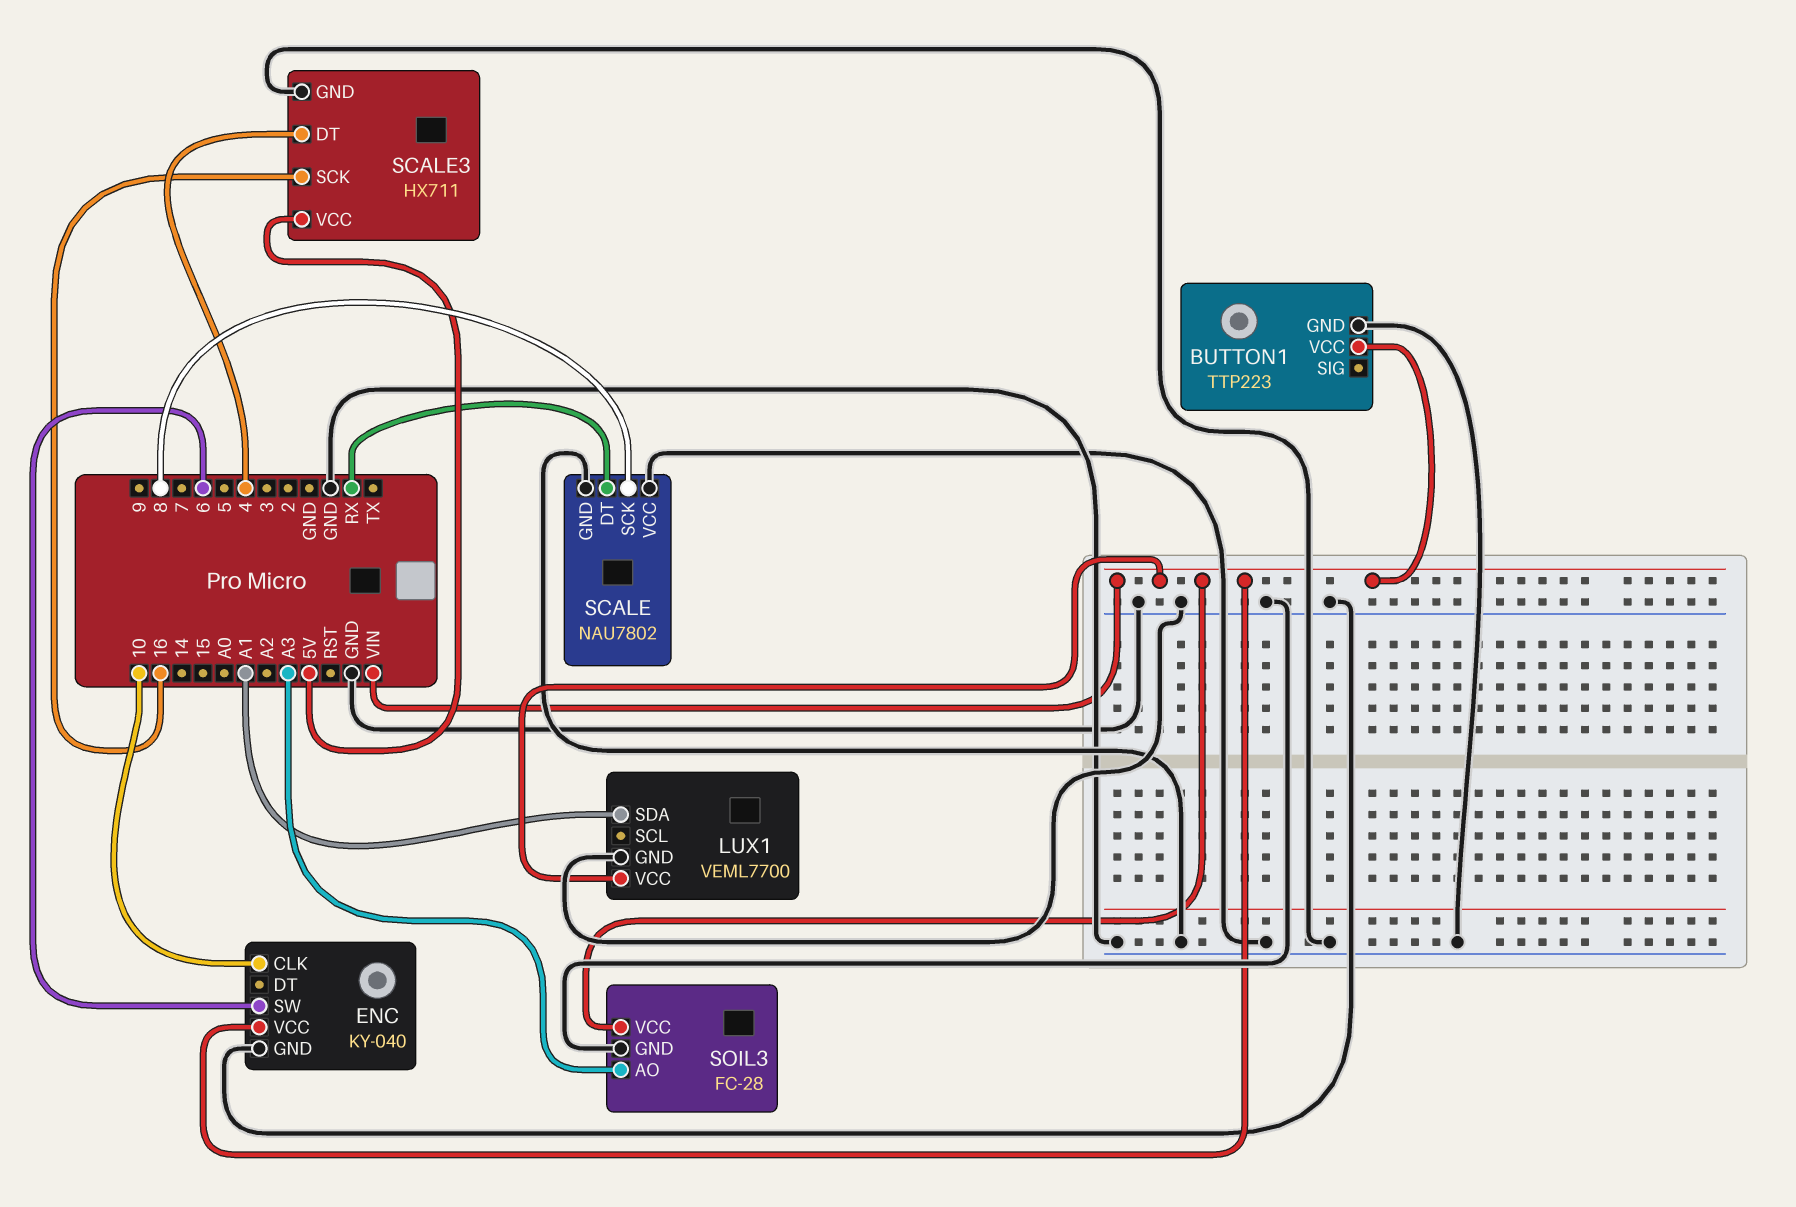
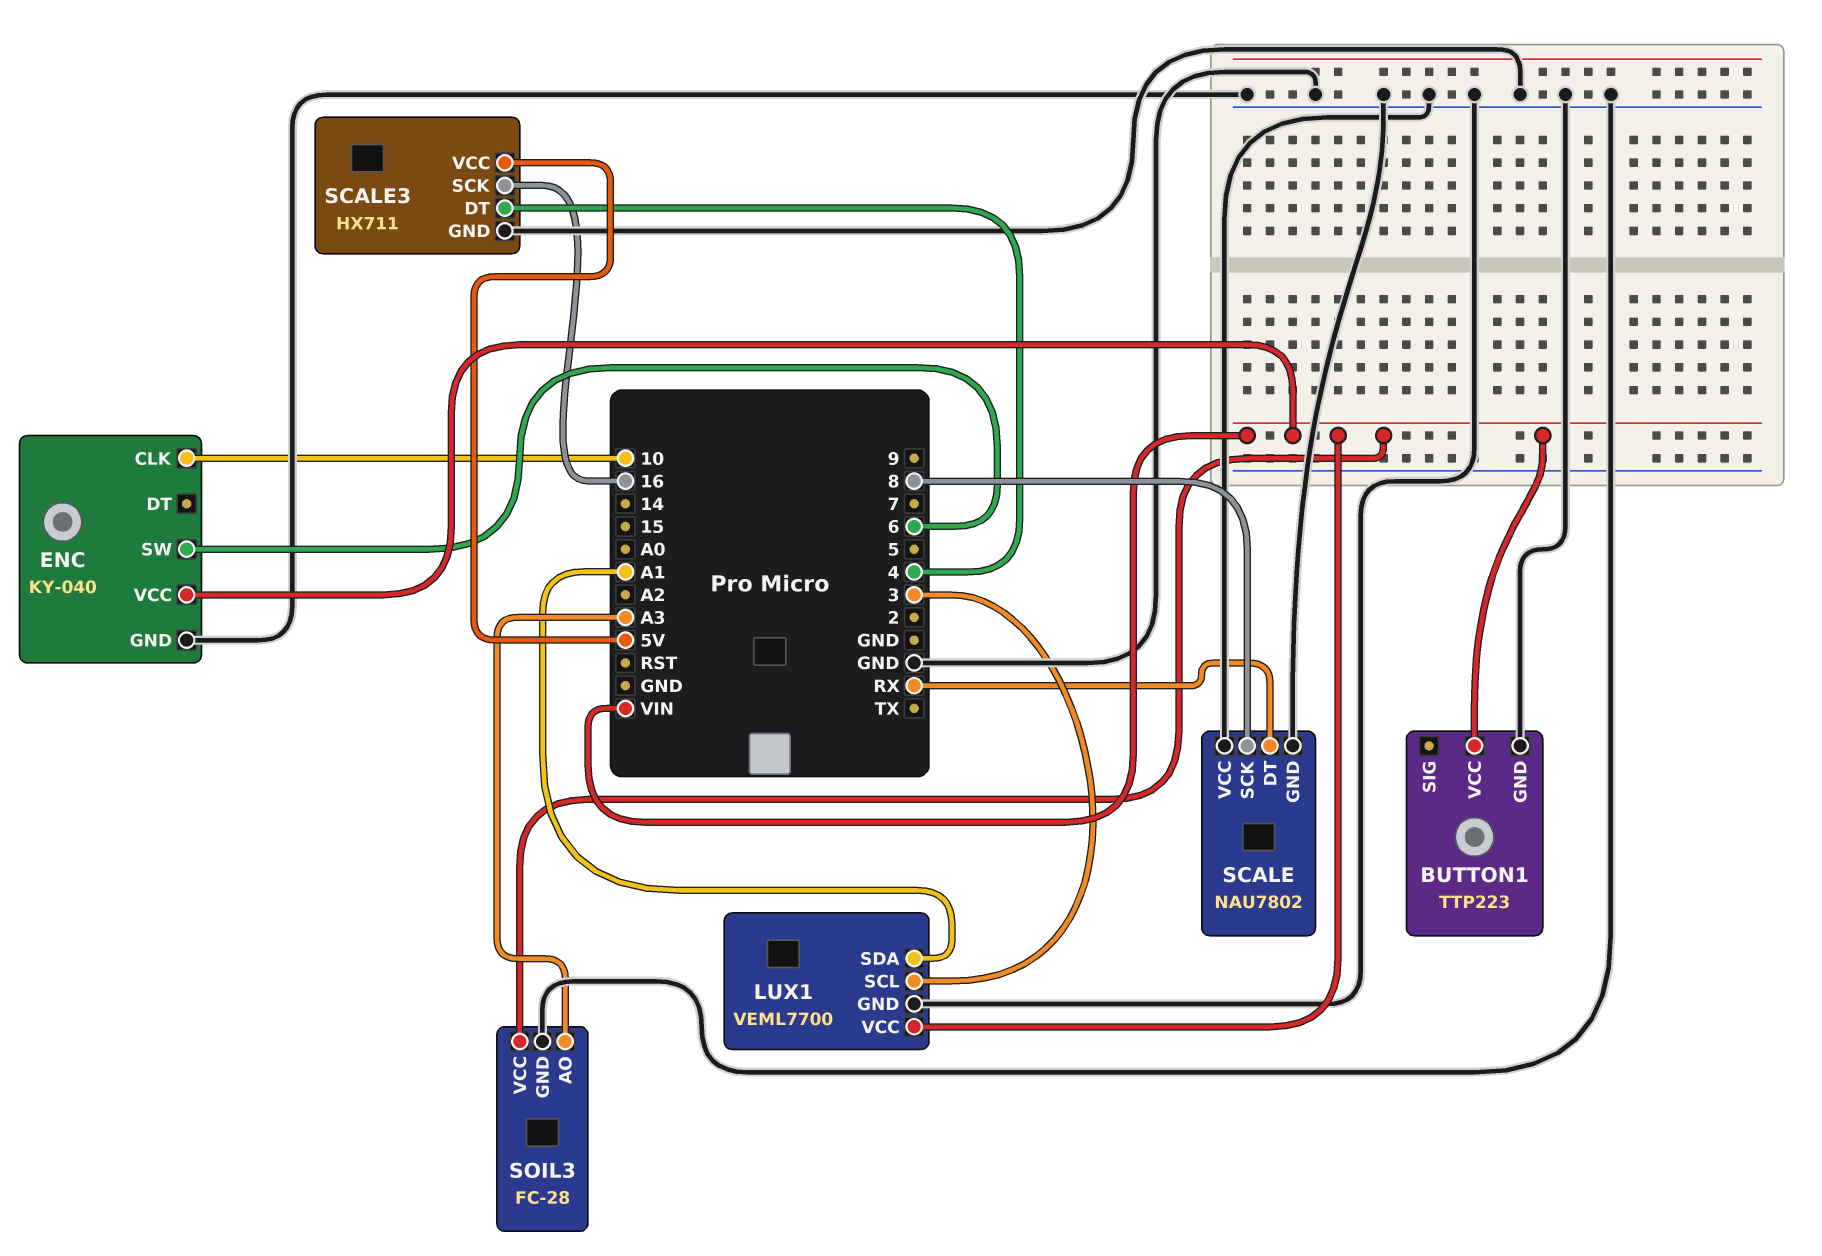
LUX1 pin SCL: none -> 3

